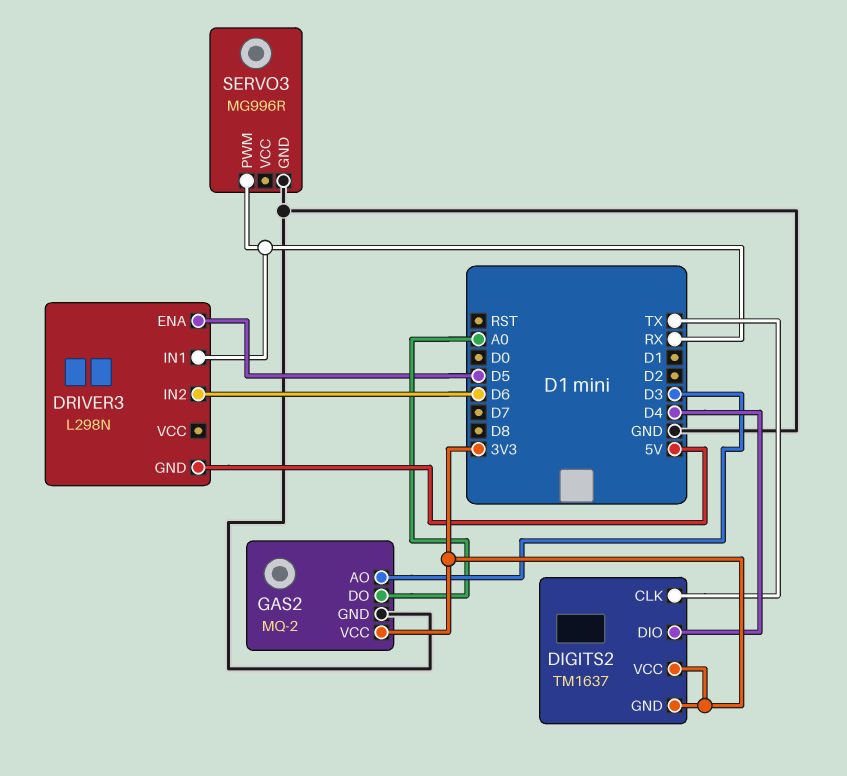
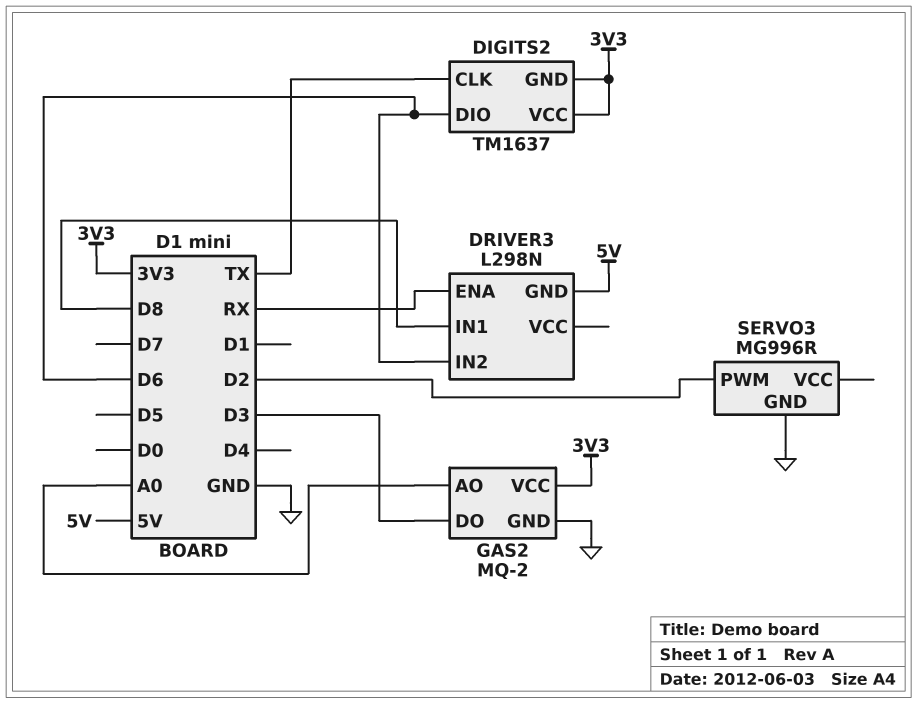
DIGITS2 pin DIO: D4 -> D6
DRIVER3 pin ENA: D5 -> RX
DRIVER3 pin IN1: RX -> D8
GAS2 pin AO: D3 -> A0
GAS2 pin DO: A0 -> D3
SERVO3 pin PWM: RX -> D2

